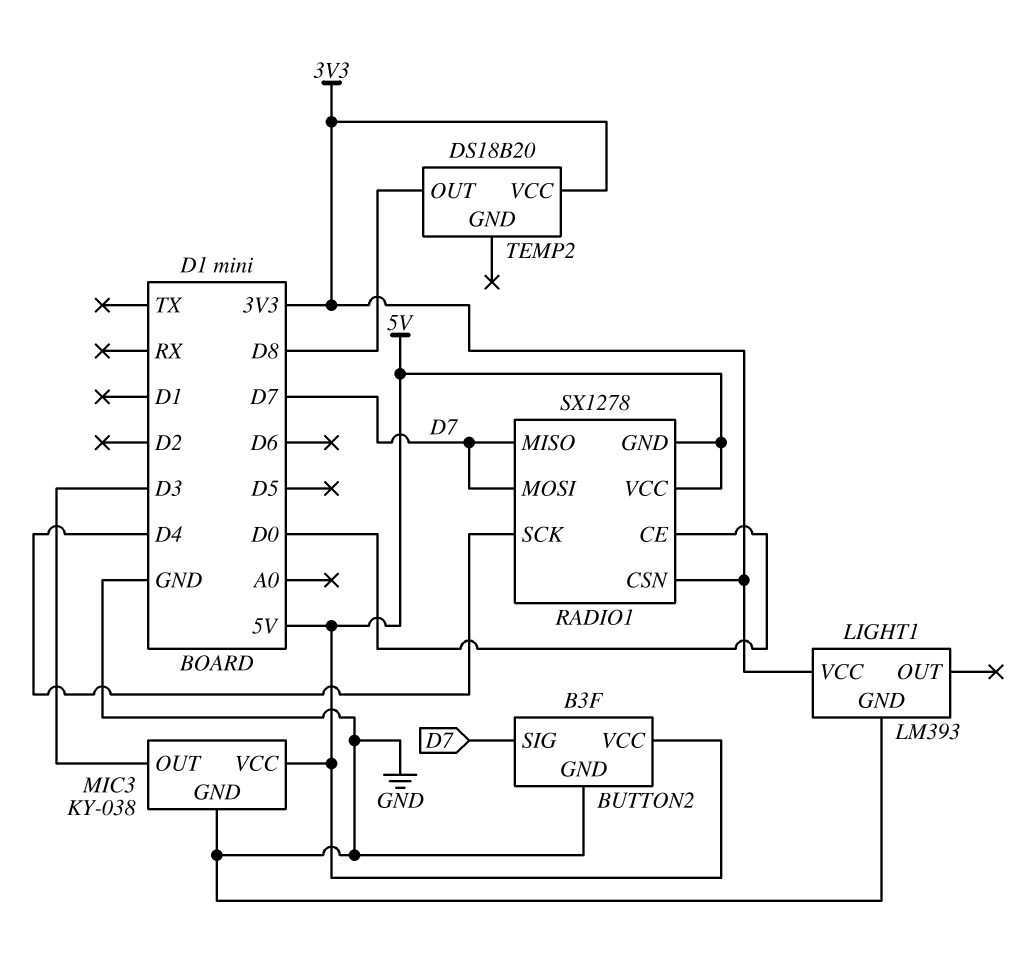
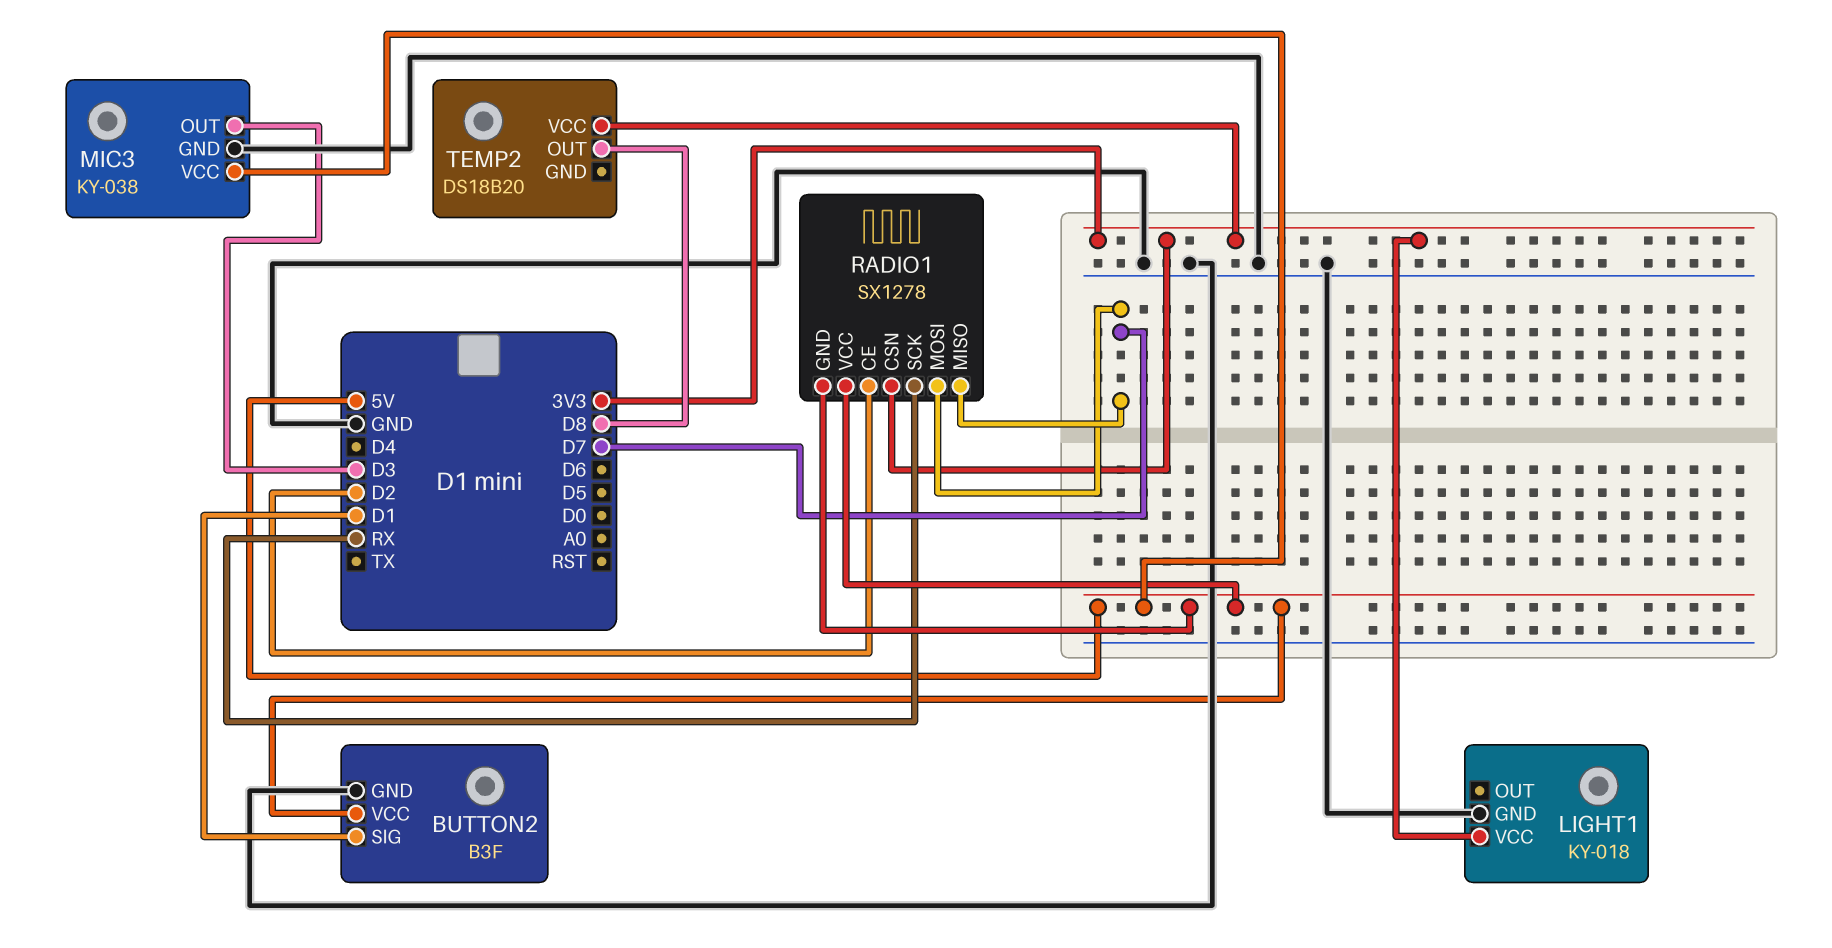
BUTTON2 pin SIG: D7 -> D1
LIGHT1: LM393 -> KY-018
RADIO1 pin CE: D0 -> D2
RADIO1 pin SCK: D4 -> RX

